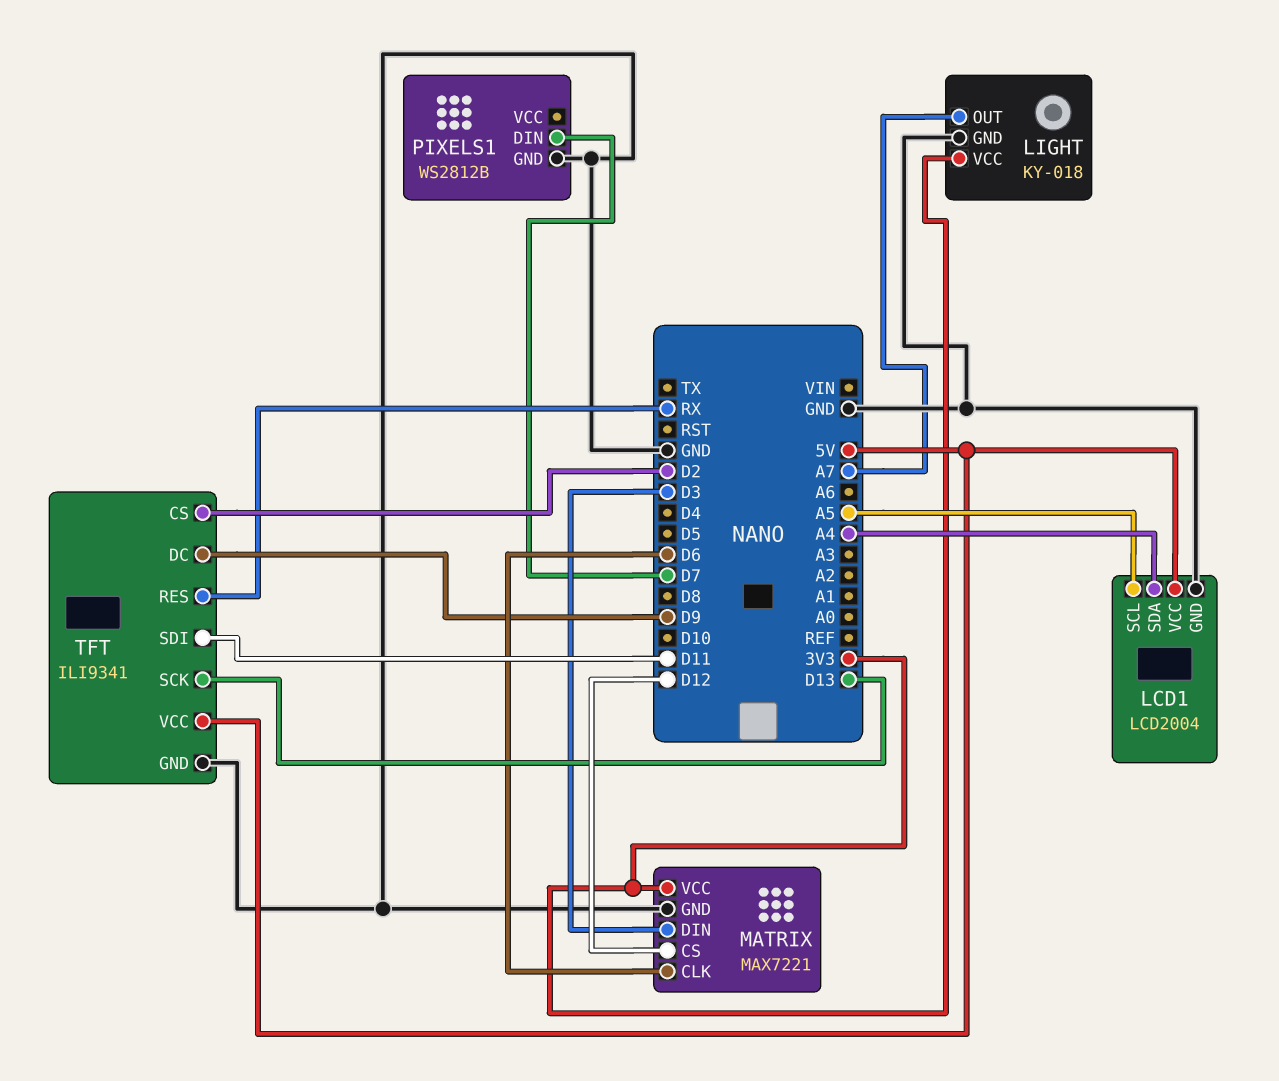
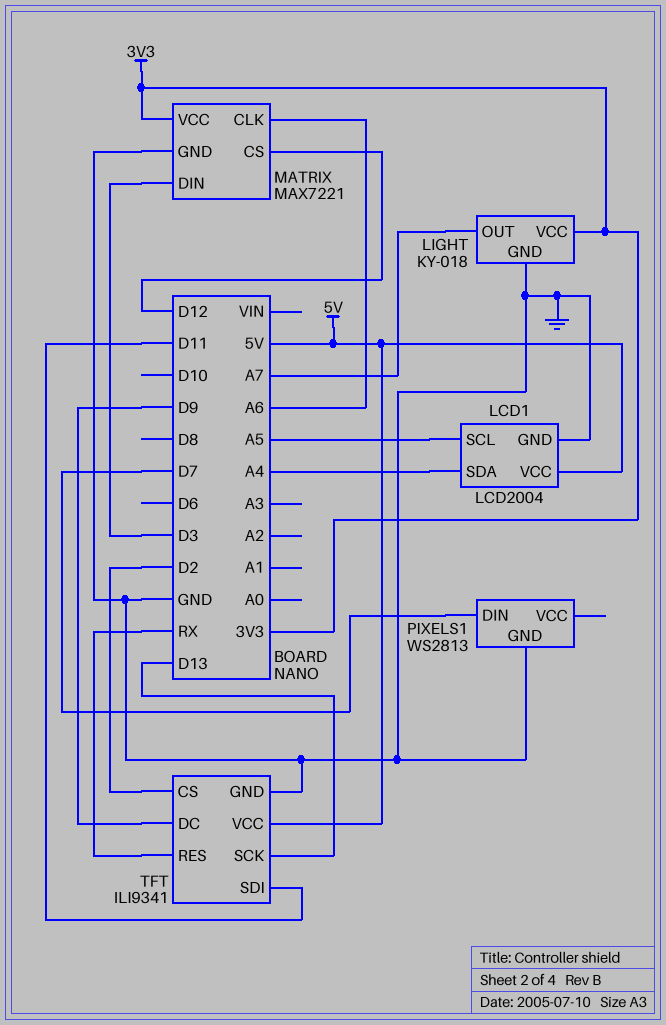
MATRIX pin CLK: D6 -> A6
PIXELS1: WS2812B -> WS2813

